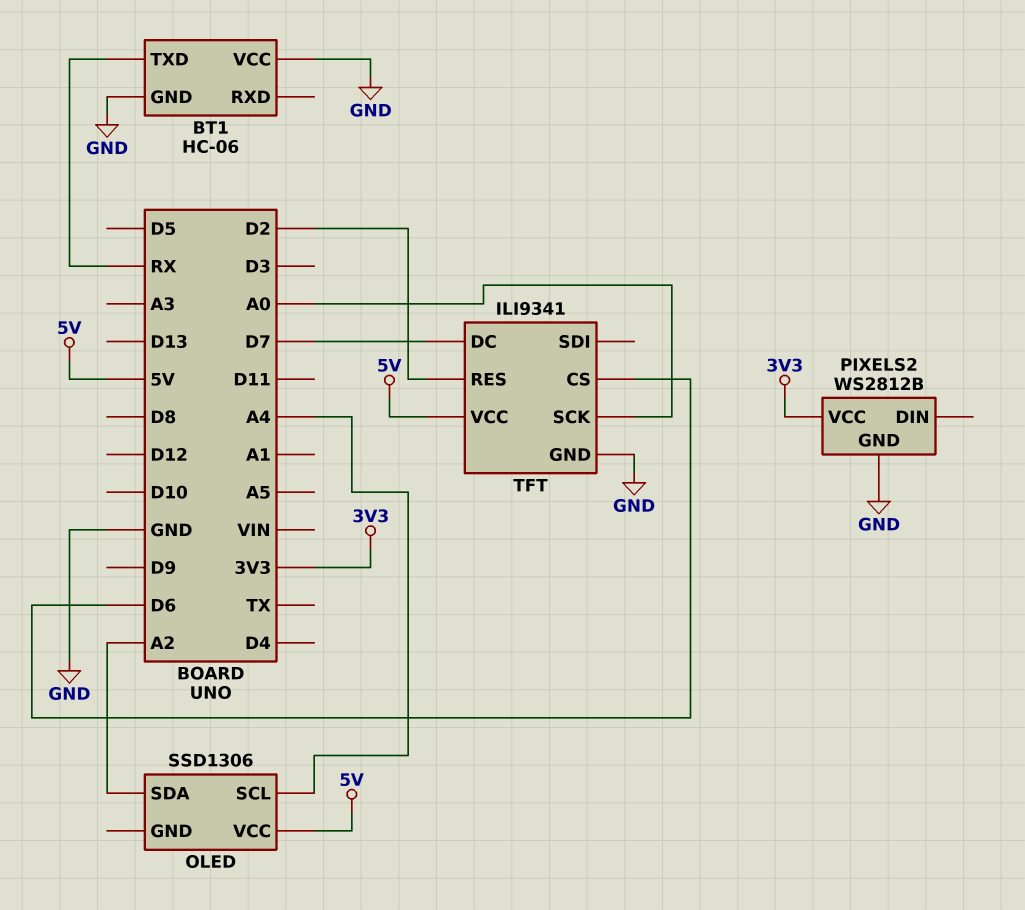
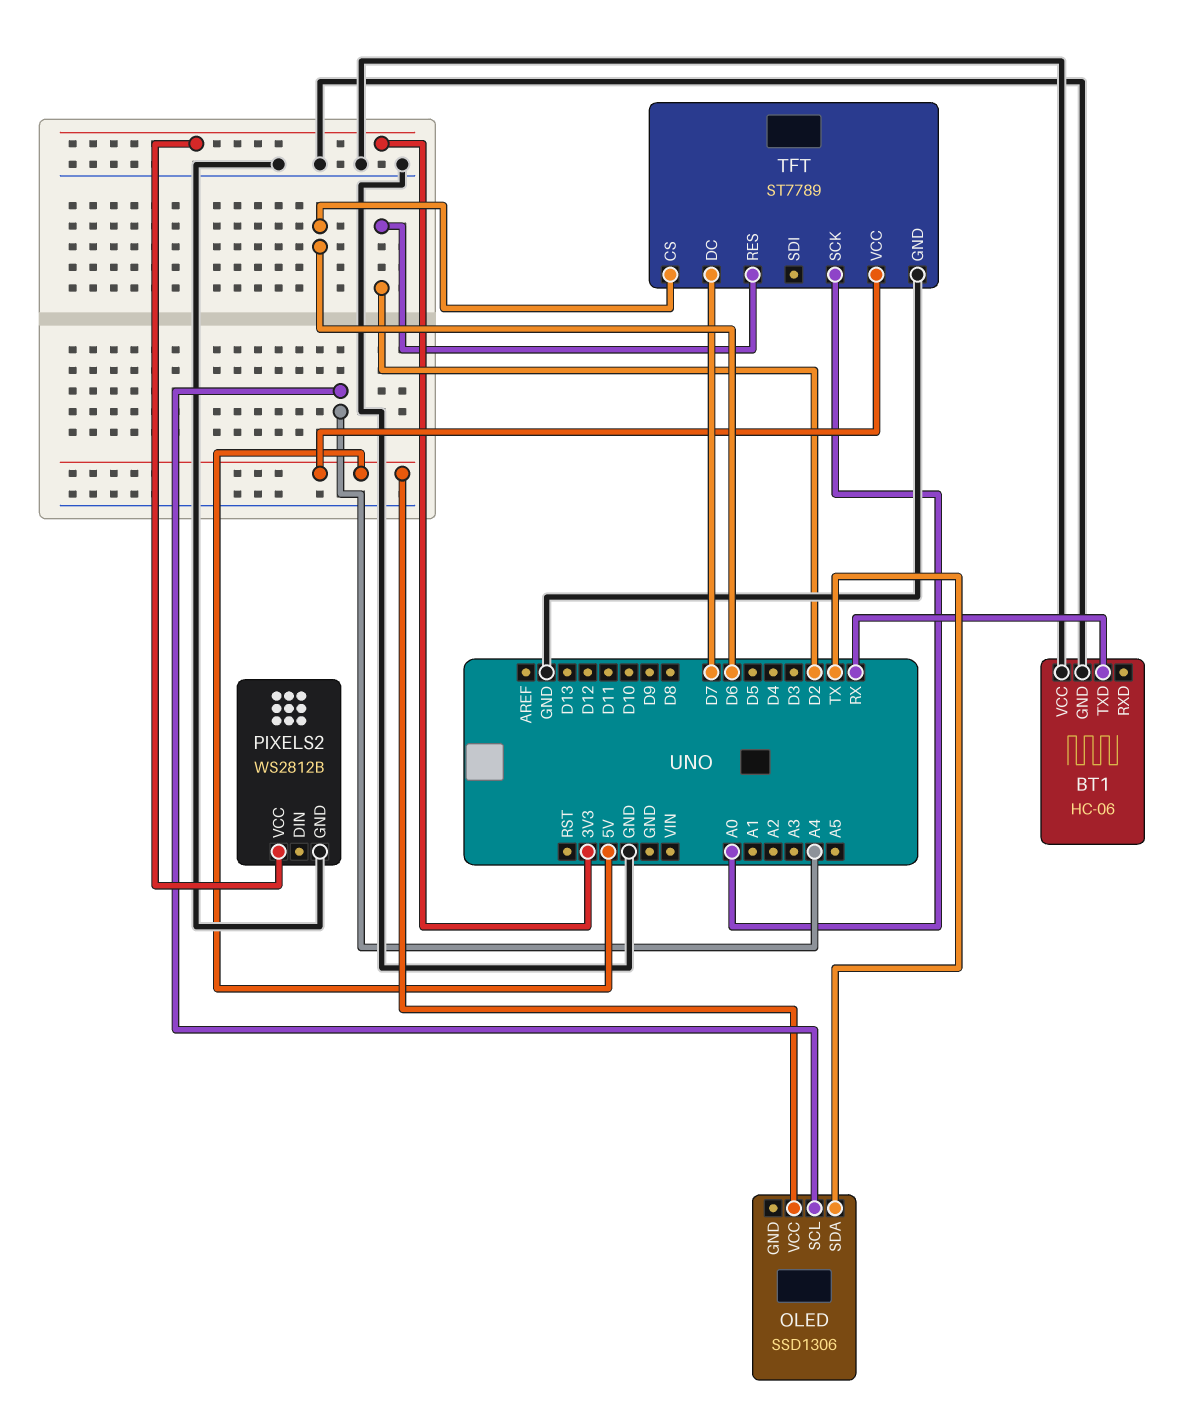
OLED pin SDA: A2 -> TX
TFT: ILI9341 -> ST7789

